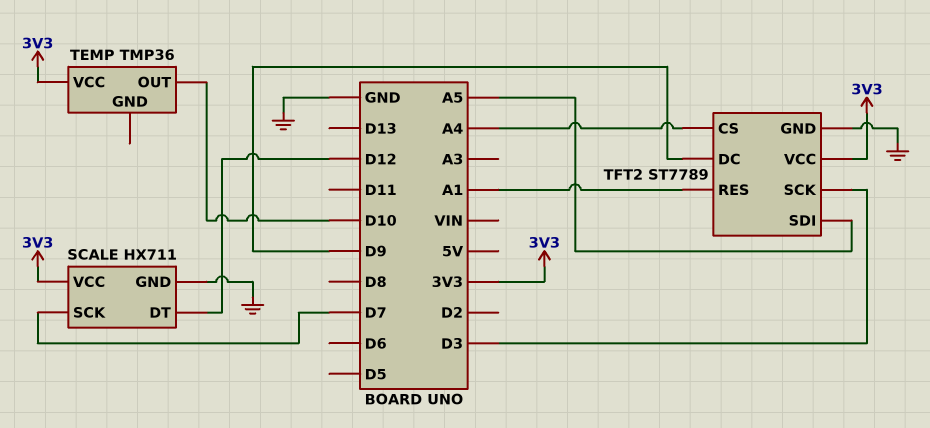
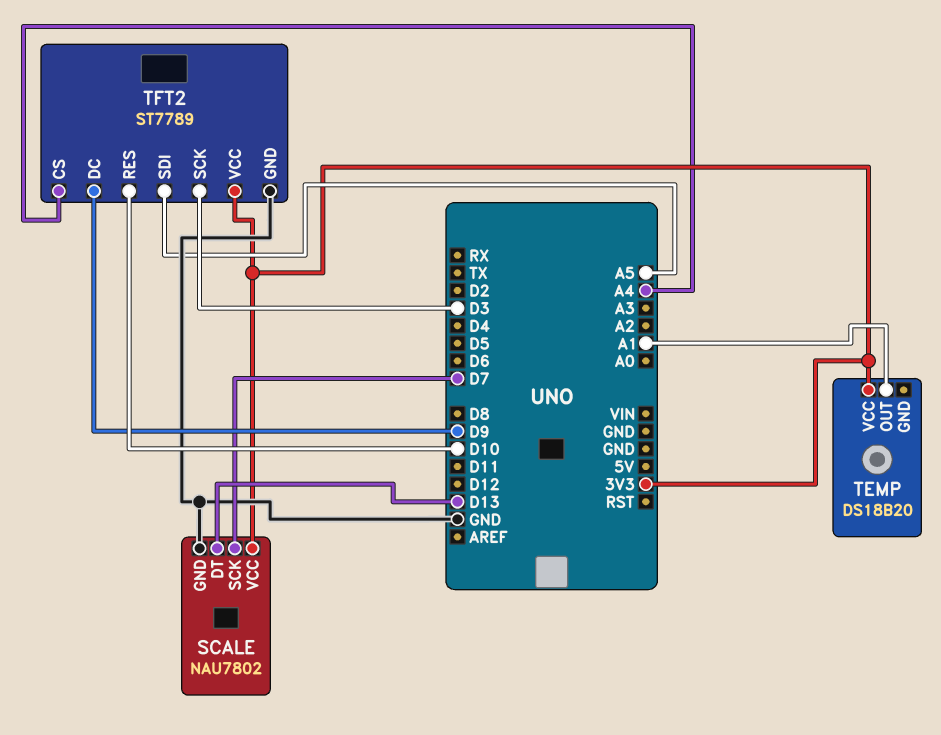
SCALE: HX711 -> NAU7802
SCALE pin DT: D12 -> D13
TEMP: TMP36 -> DS18B20
TEMP pin OUT: D10 -> A1
TFT2 pin RES: A1 -> D10

